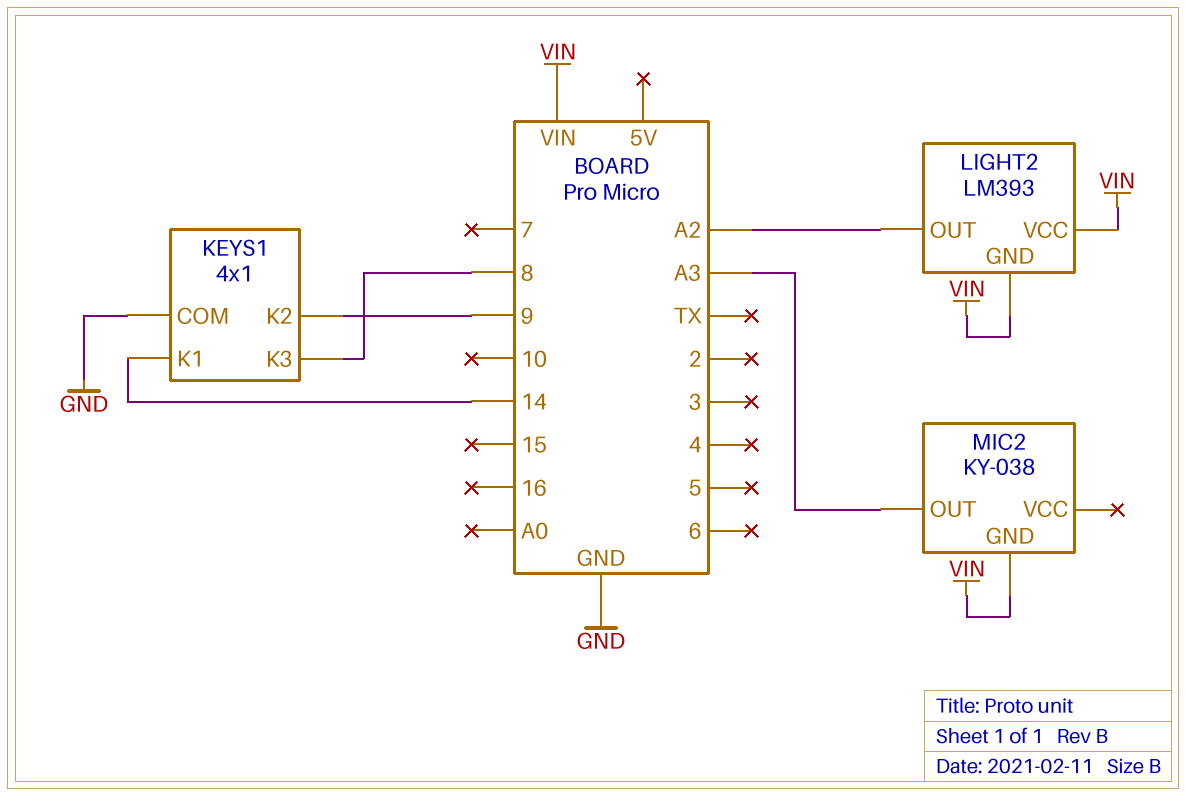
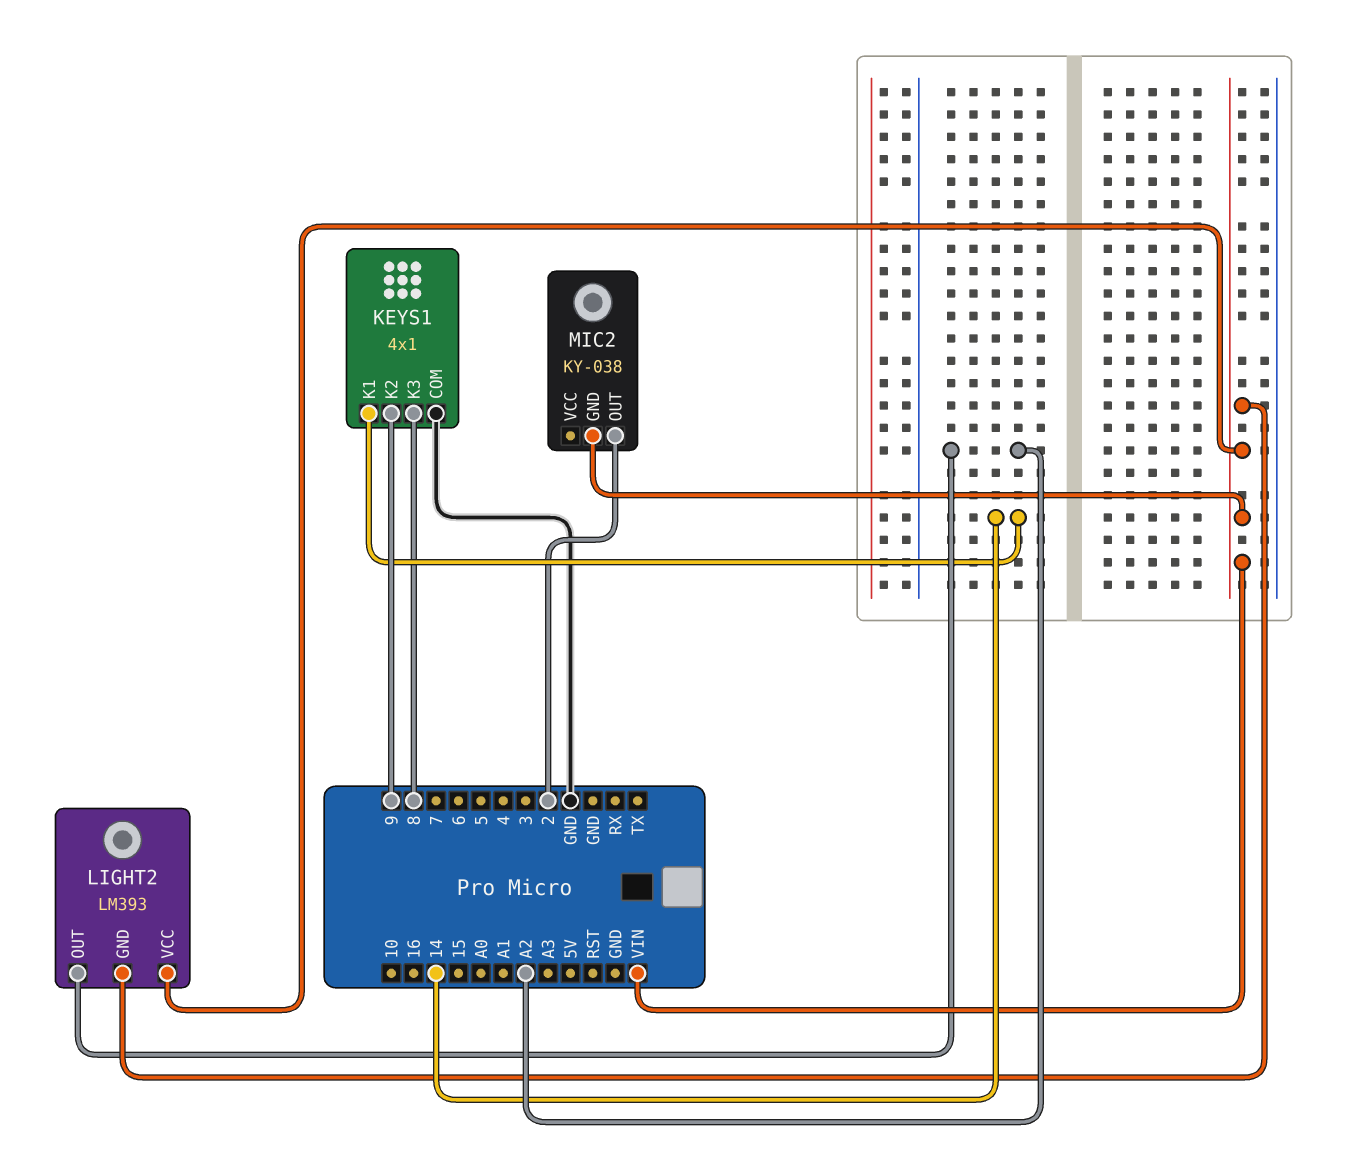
MIC2 pin OUT: A3 -> 2

